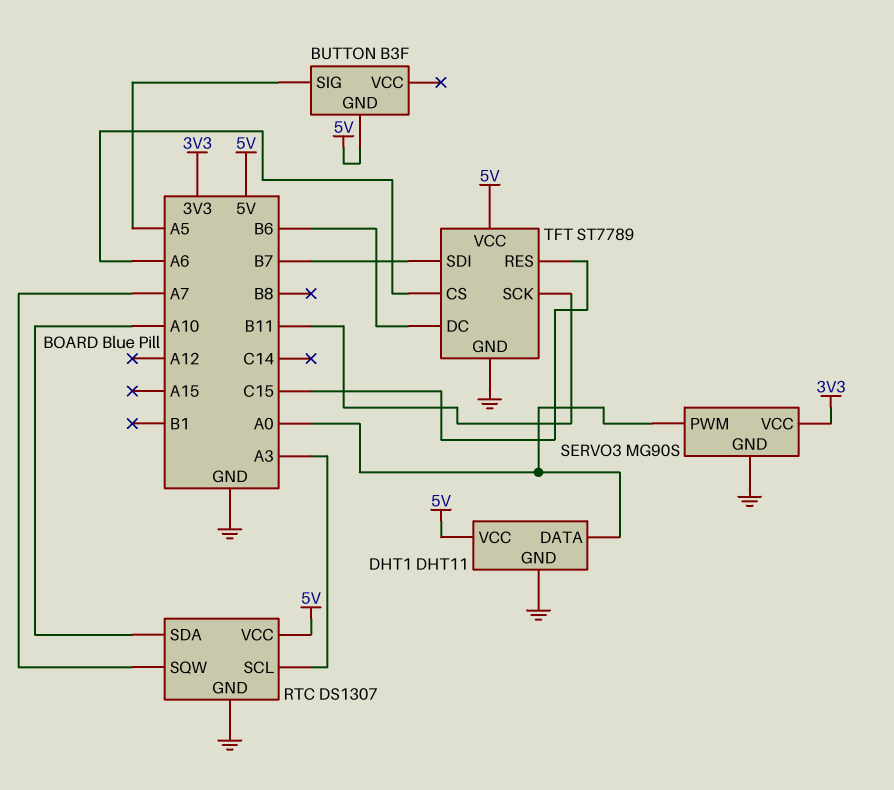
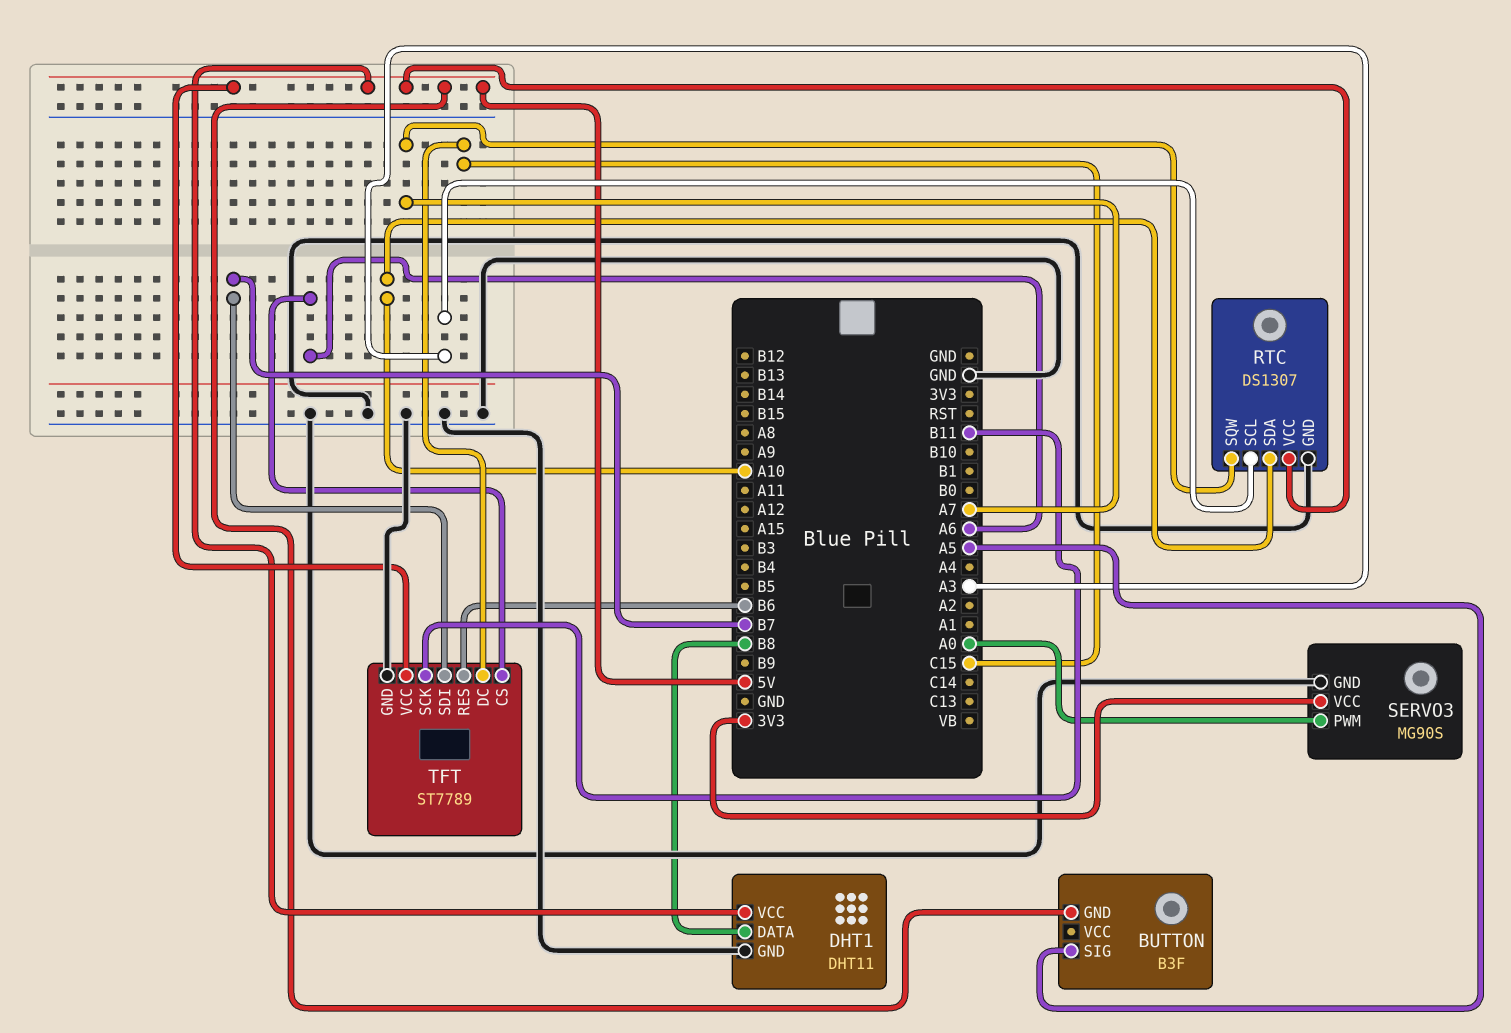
DHT1 pin DATA: A0 -> B8
TFT pin DC: B6 -> C15
TFT pin RES: C15 -> B6

